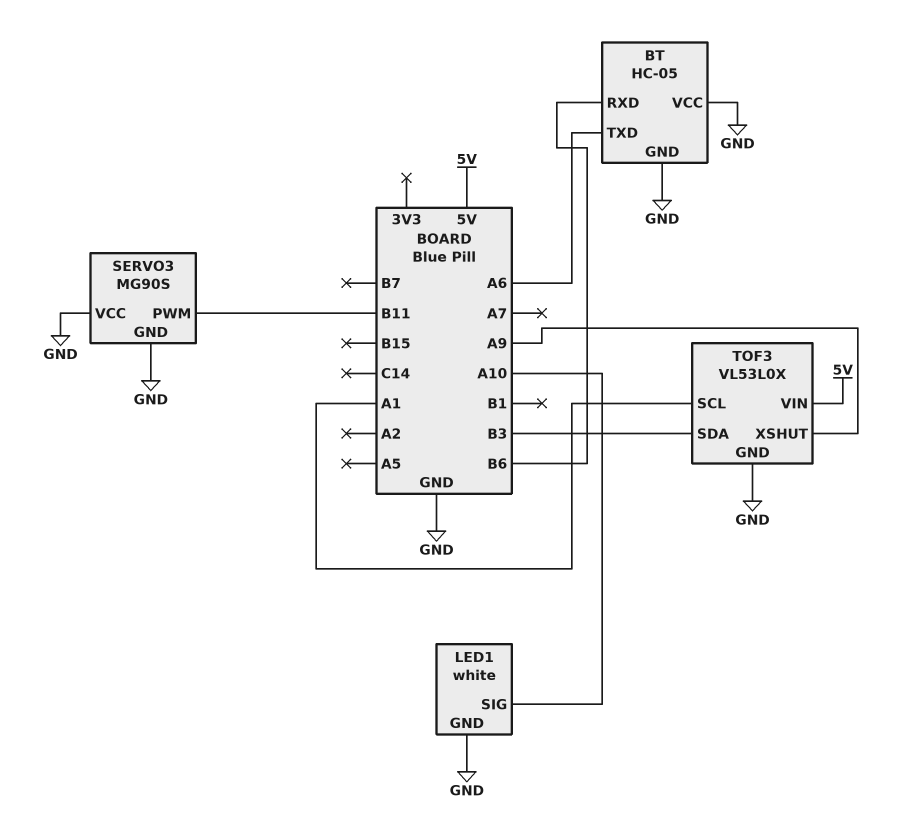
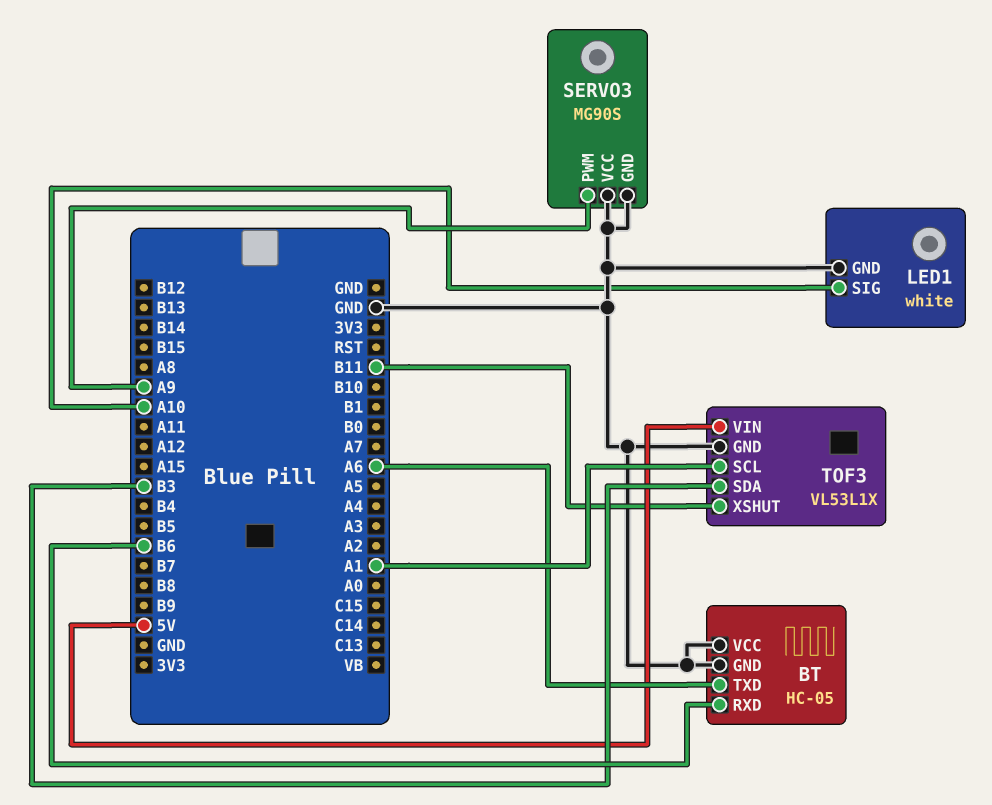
SERVO3 pin PWM: B11 -> A9
TOF3: VL53L0X -> VL53L1X
TOF3 pin XSHUT: A9 -> B11

